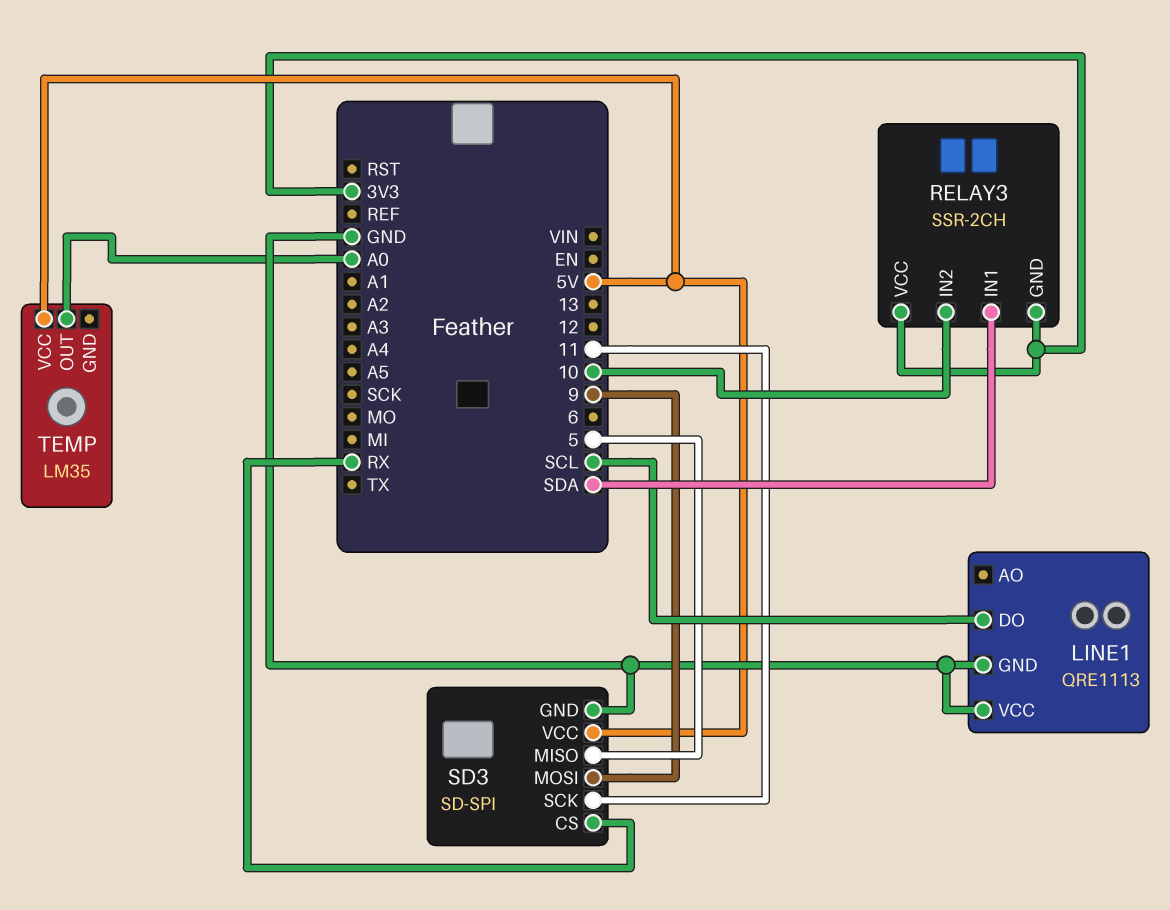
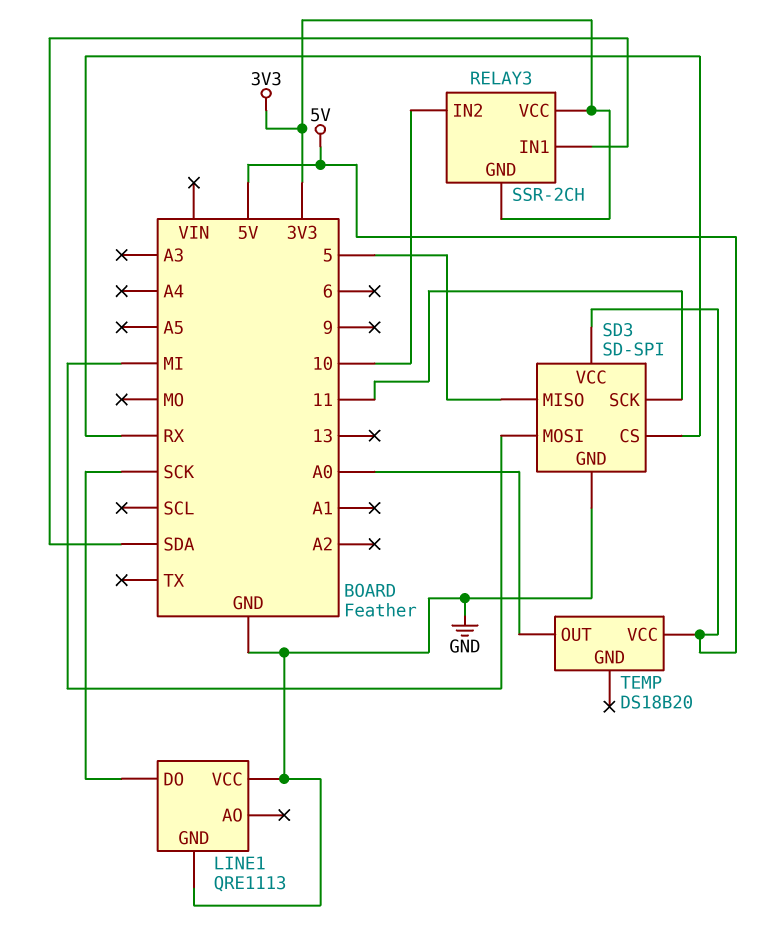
LINE1 pin DO: SCL -> SCK
SD3 pin MOSI: 9 -> MI
TEMP: LM35 -> DS18B20

